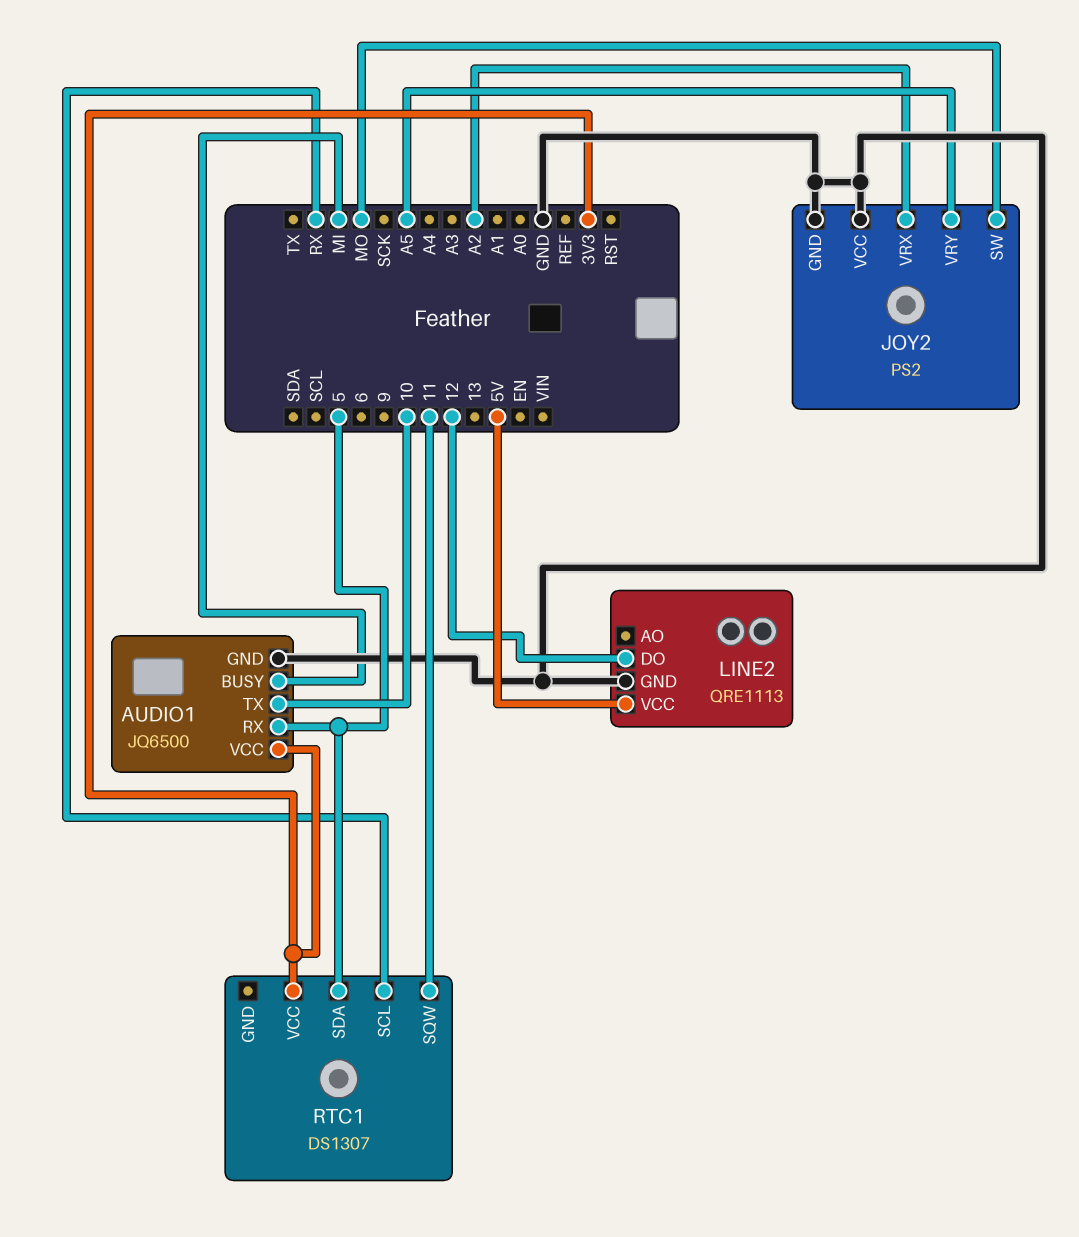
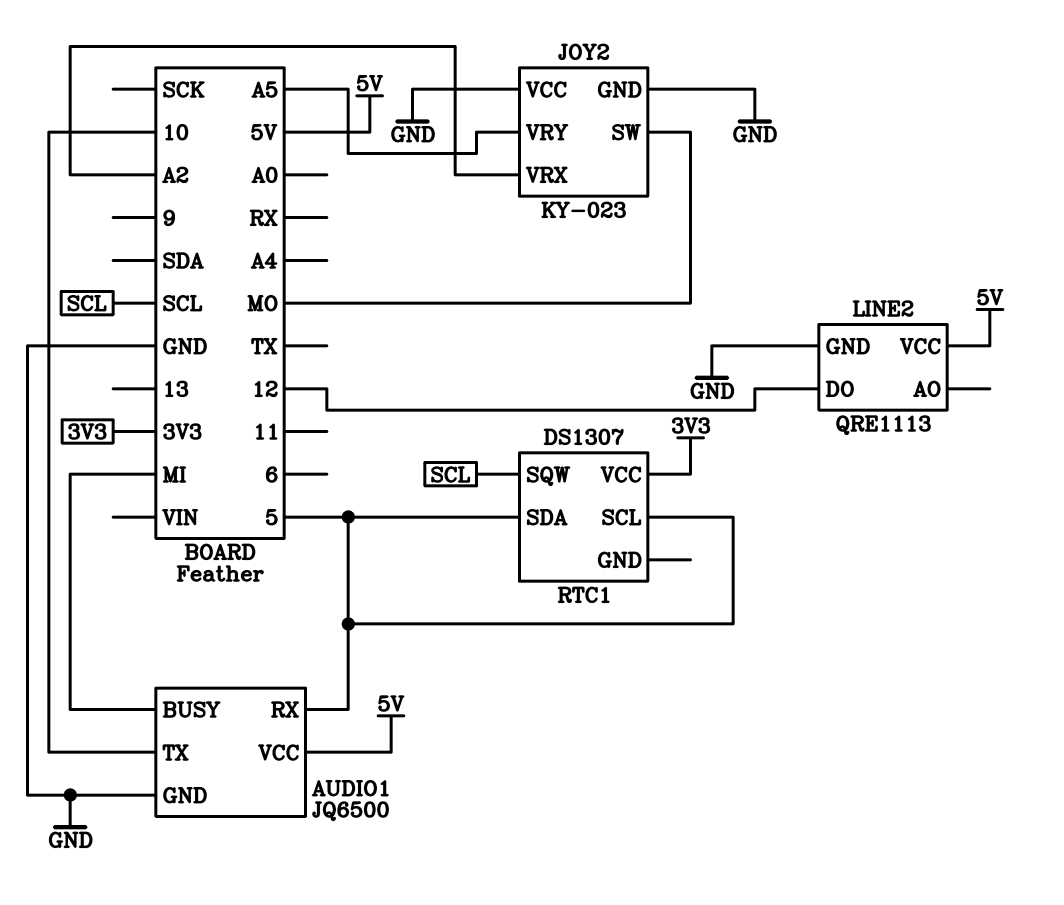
AUDIO1 pin VCC: 3V3 -> 5V
JOY2: PS2 -> KY-023
RTC1 pin SCL: RX -> 5
RTC1 pin SQW: 11 -> SCL

